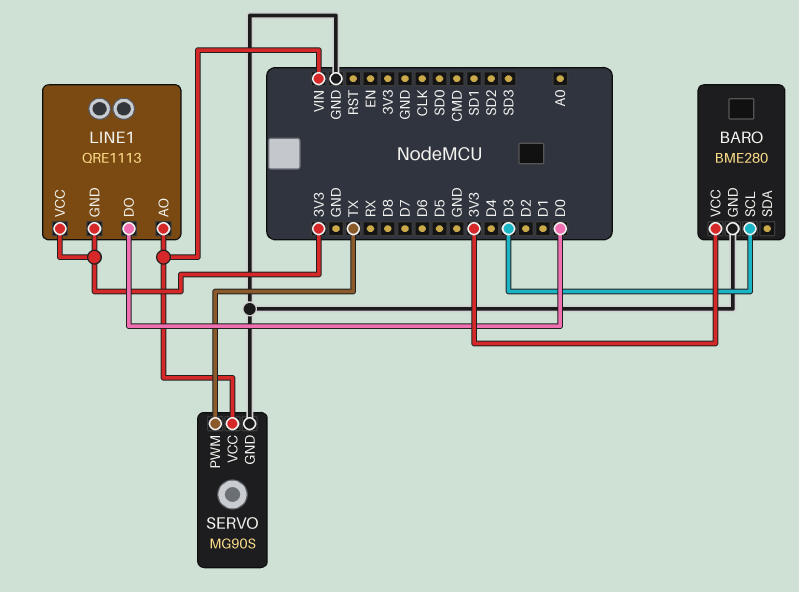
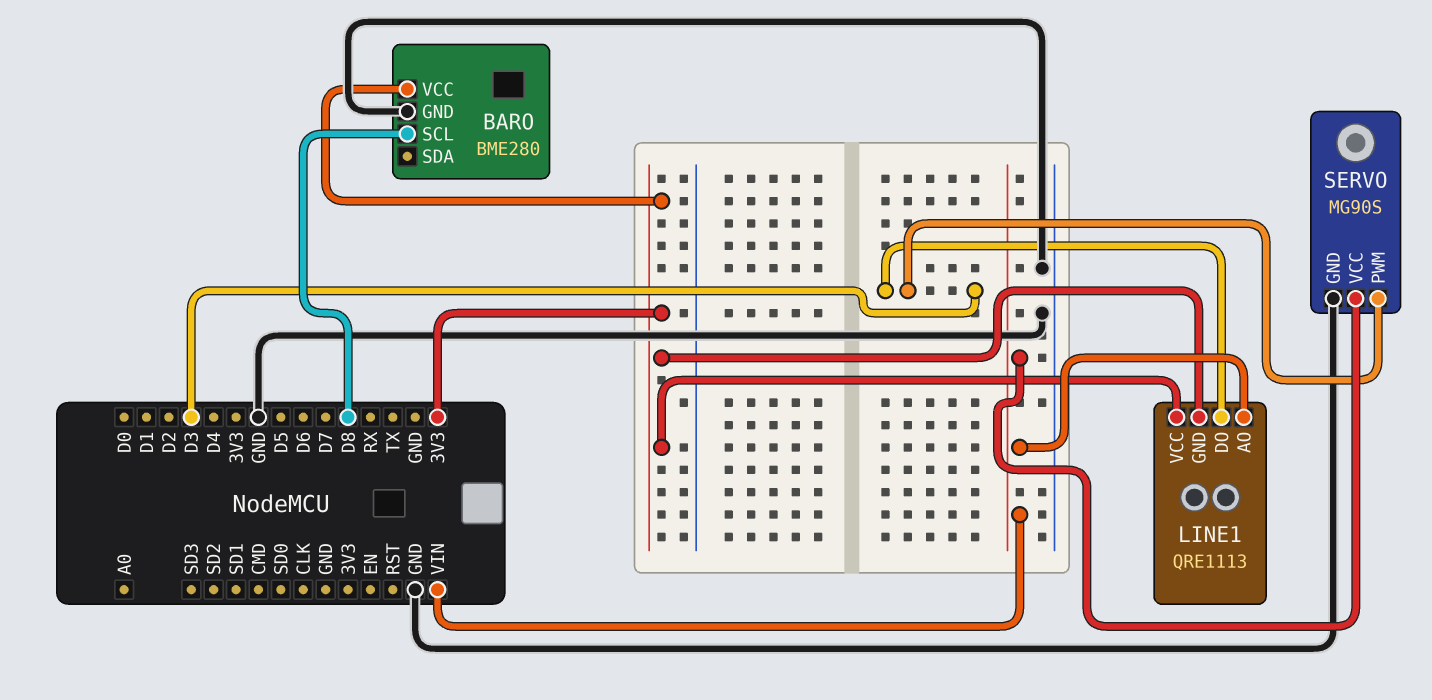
BARO pin SCL: D3 -> D8
LINE1 pin DO: D0 -> D3
SERVO pin PWM: TX -> D3

